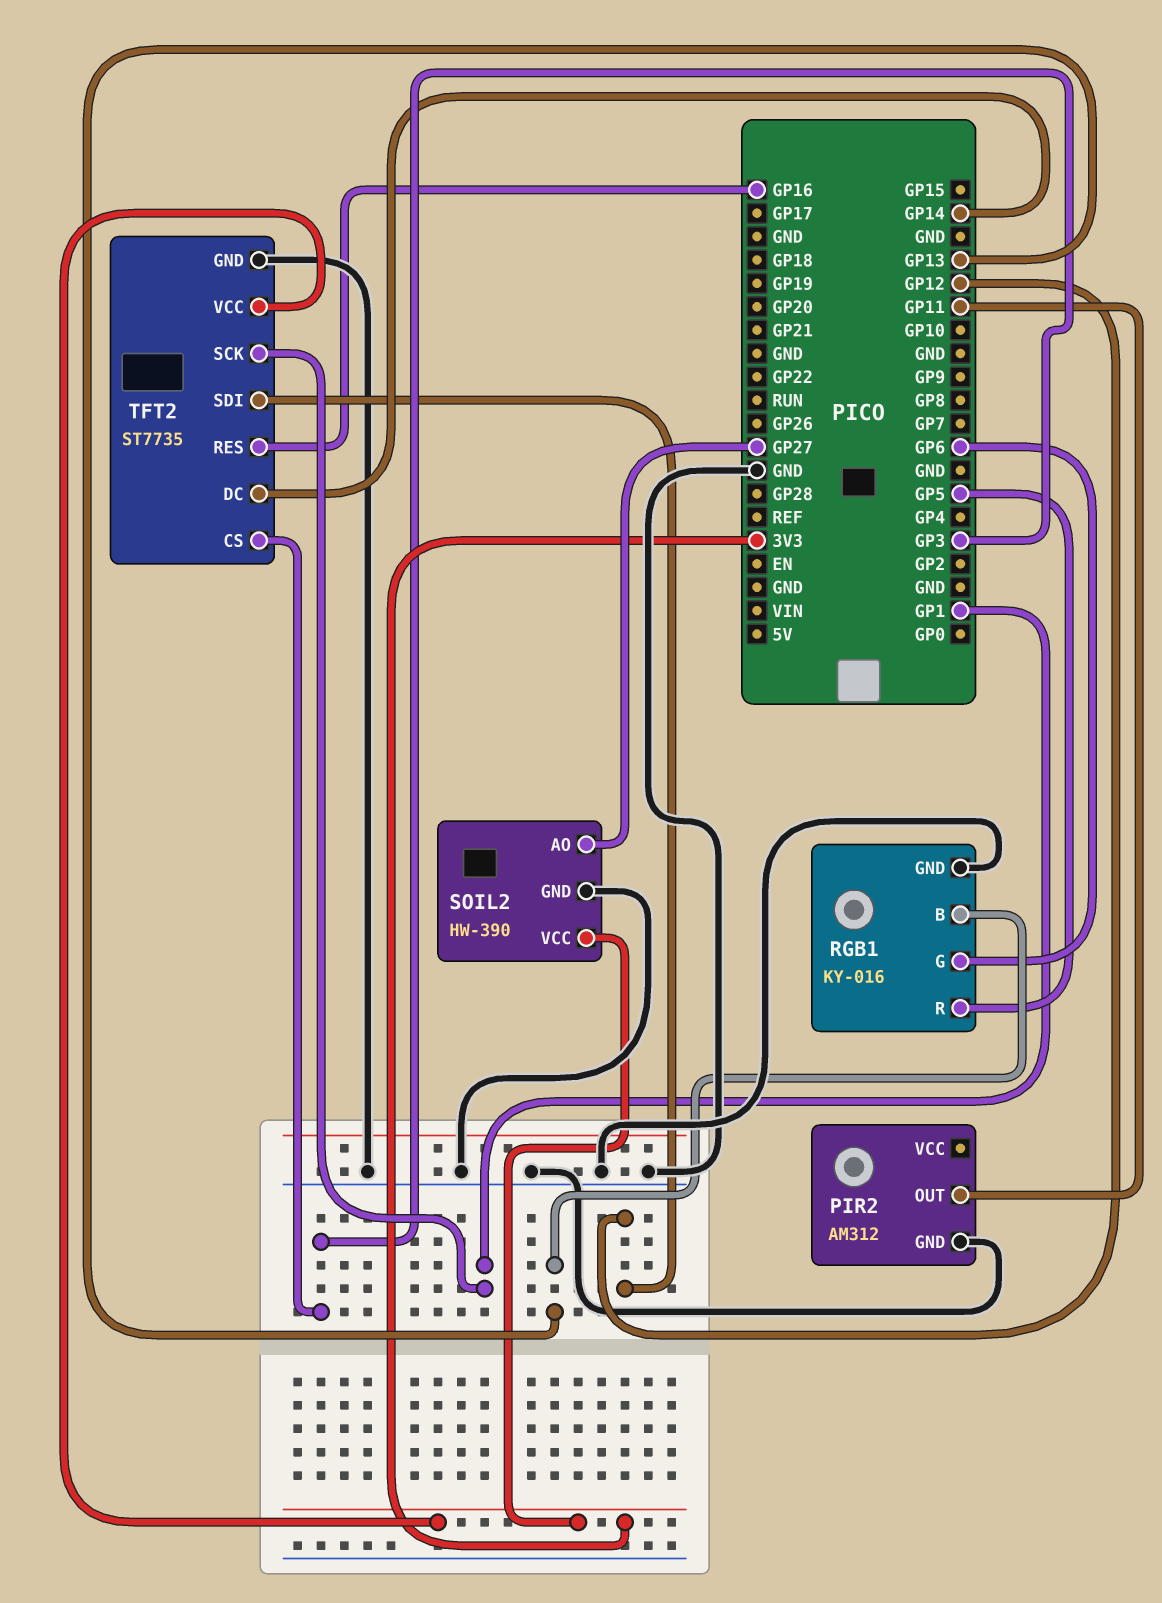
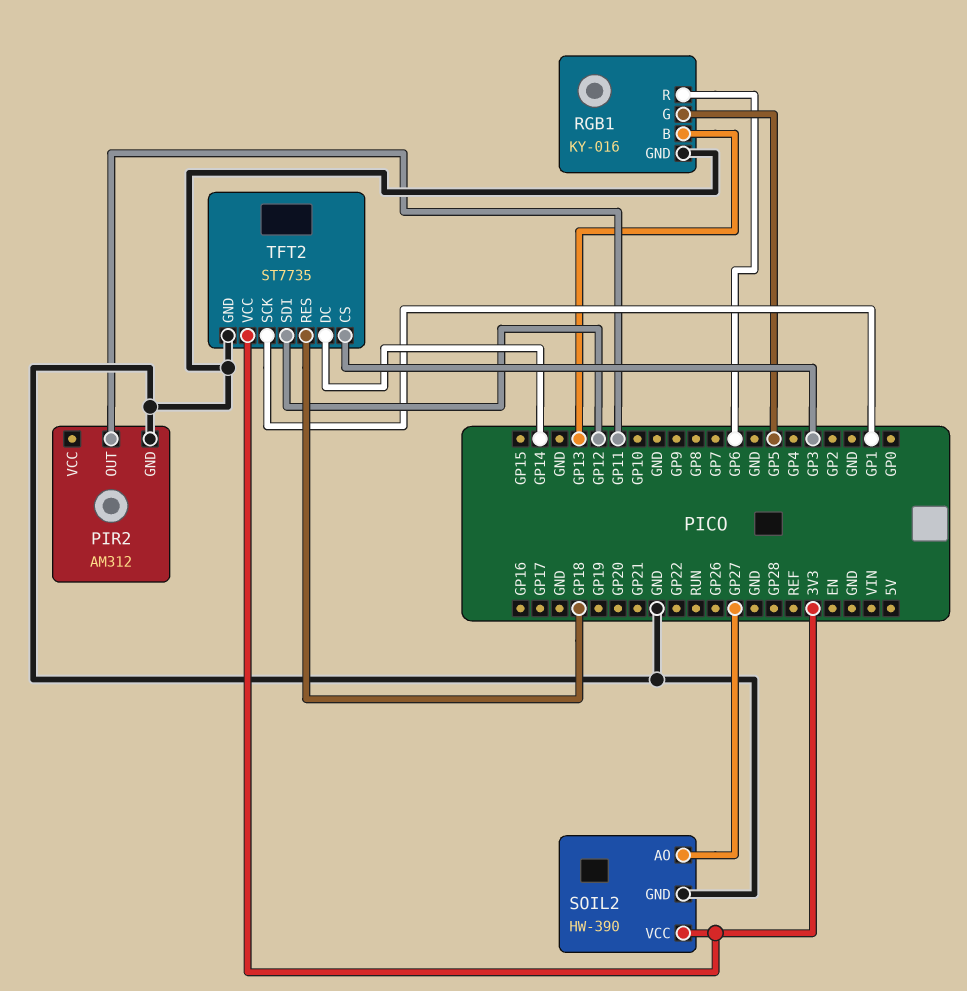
RGB1 pin G: GP6 -> GP5
RGB1 pin R: GP5 -> GP6
TFT2 pin RES: GP16 -> GP18

